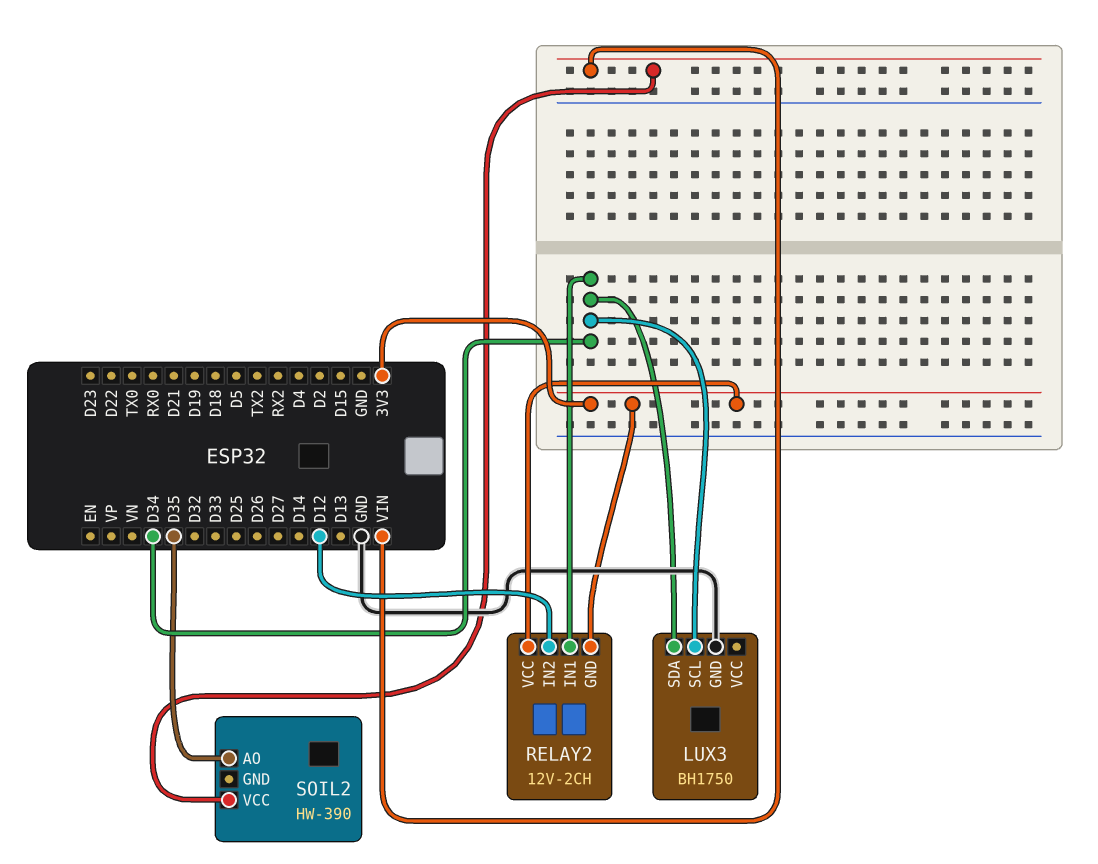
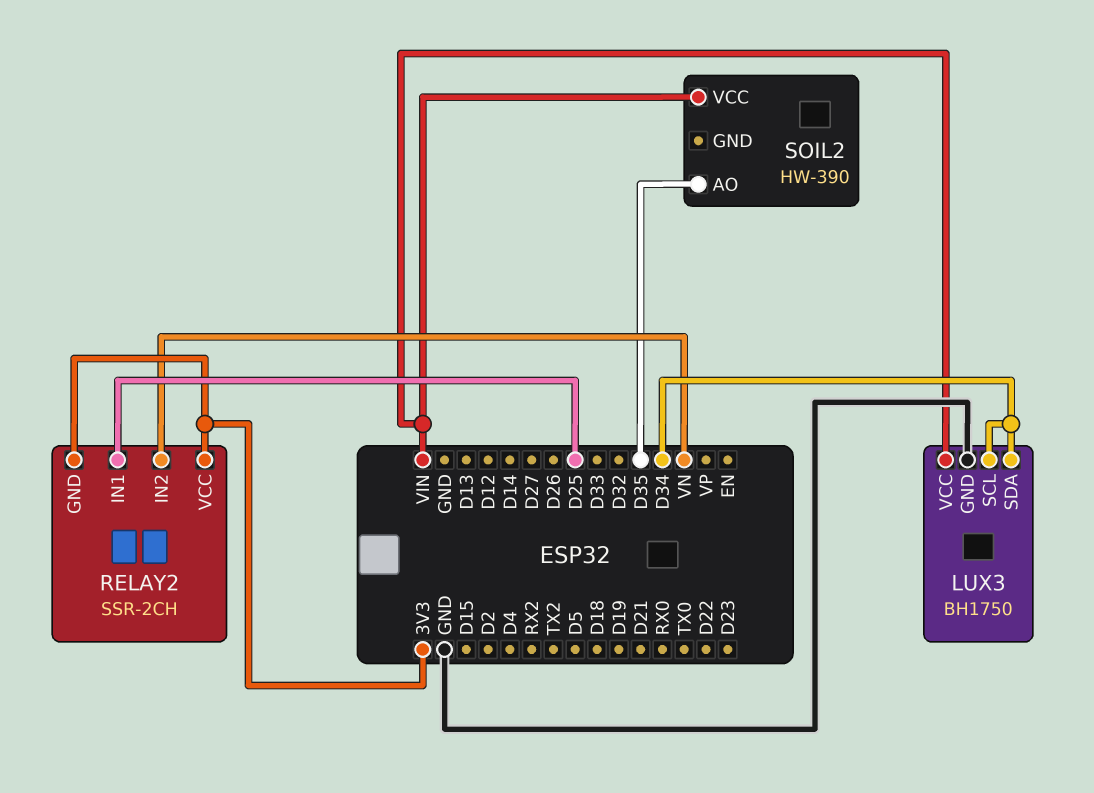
LUX3 pin VCC: none -> VIN
RELAY2: 12V-2CH -> SSR-2CH
RELAY2 pin IN1: D34 -> D25
RELAY2 pin IN2: D12 -> VN

